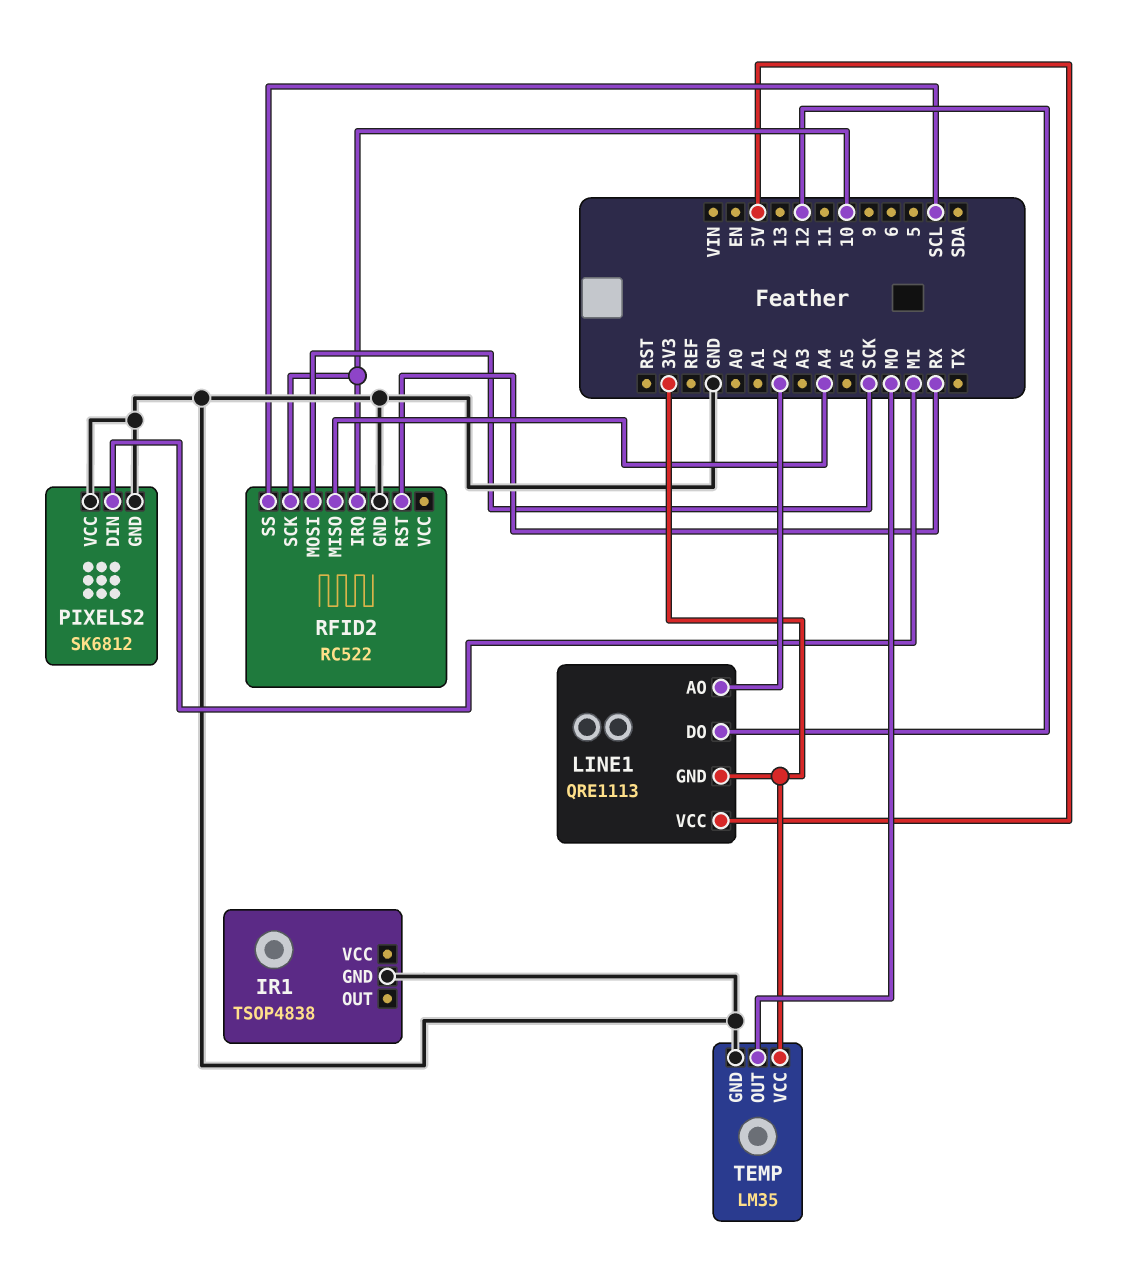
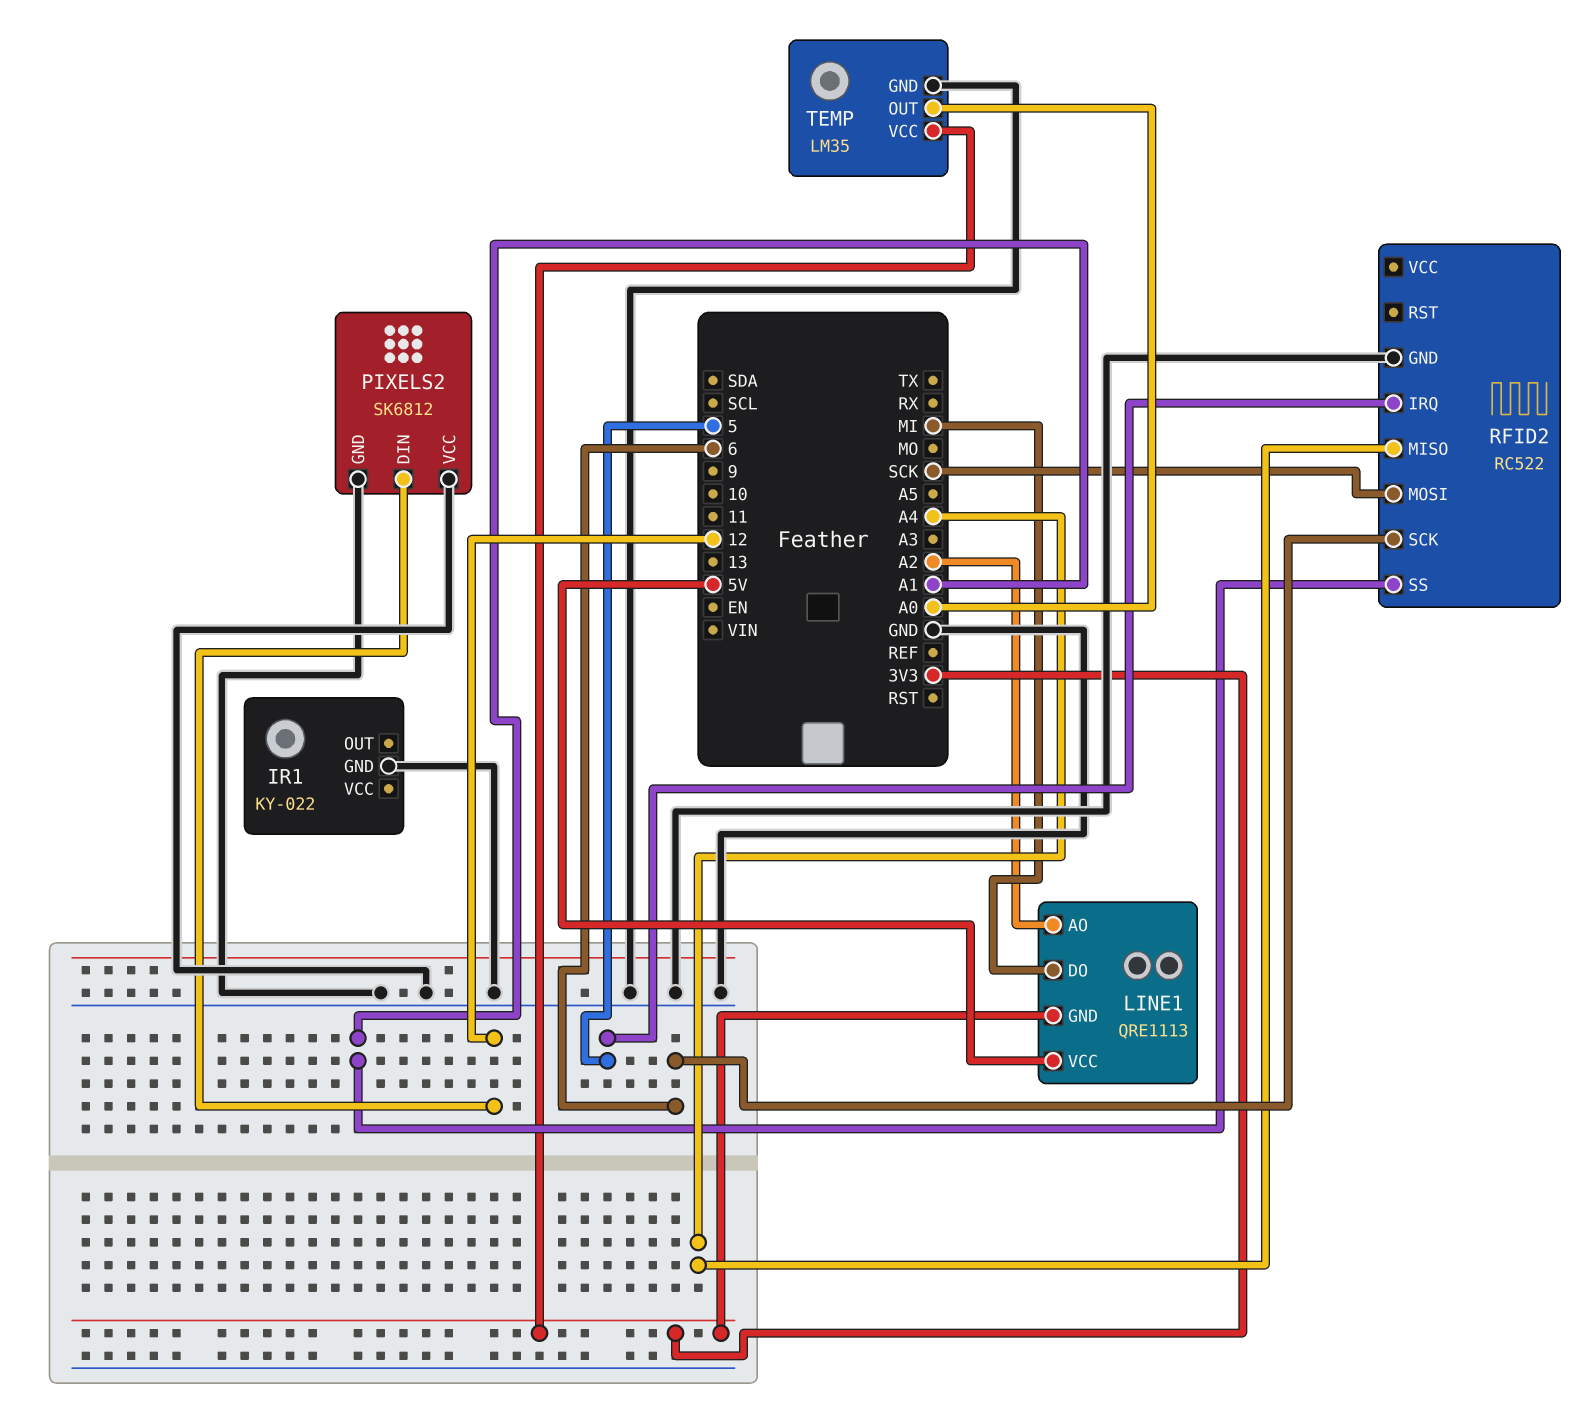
IR1: TSOP4838 -> KY-022
LINE1 pin DO: 12 -> MI
PIXELS2 pin DIN: MI -> 12
RFID2 pin IRQ: 10 -> 5
RFID2 pin RST: RX -> none
RFID2 pin SCK: 10 -> 6
RFID2 pin SS: SCL -> A1
TEMP pin OUT: MO -> A0

